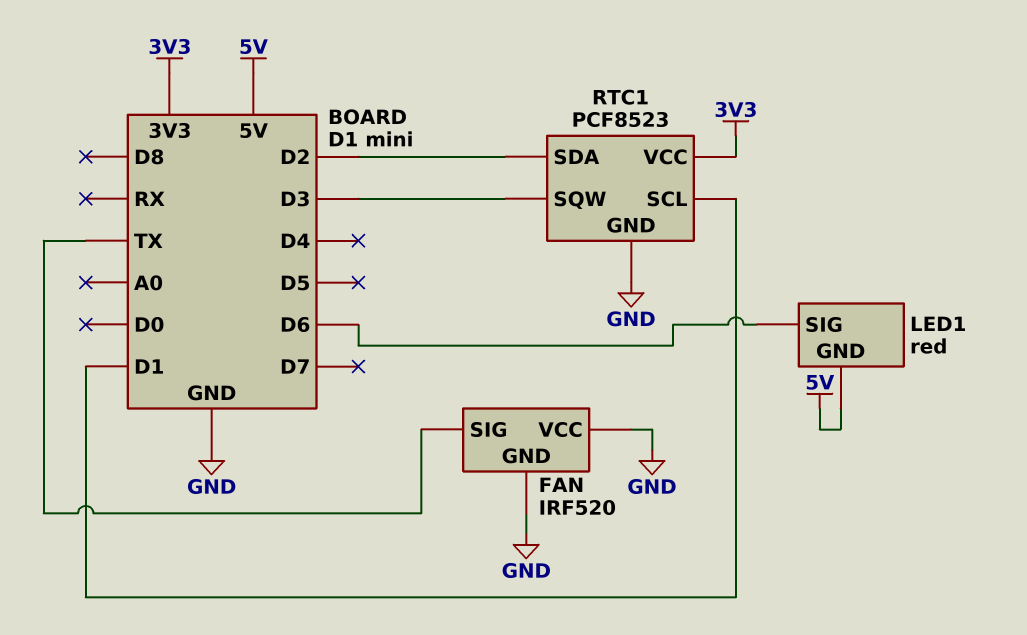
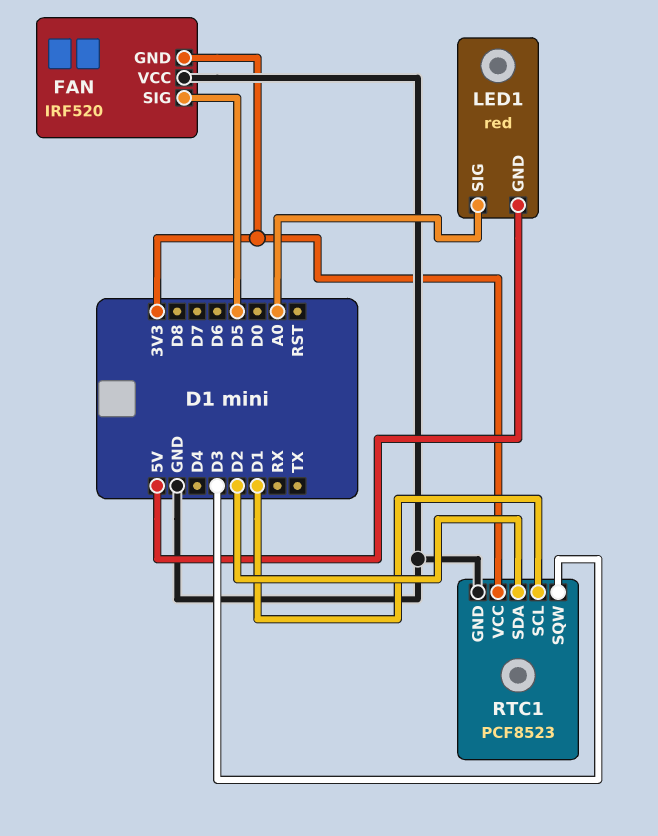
FAN pin GND: GND -> 3V3
FAN pin SIG: TX -> D5
LED1 pin SIG: D6 -> A0

